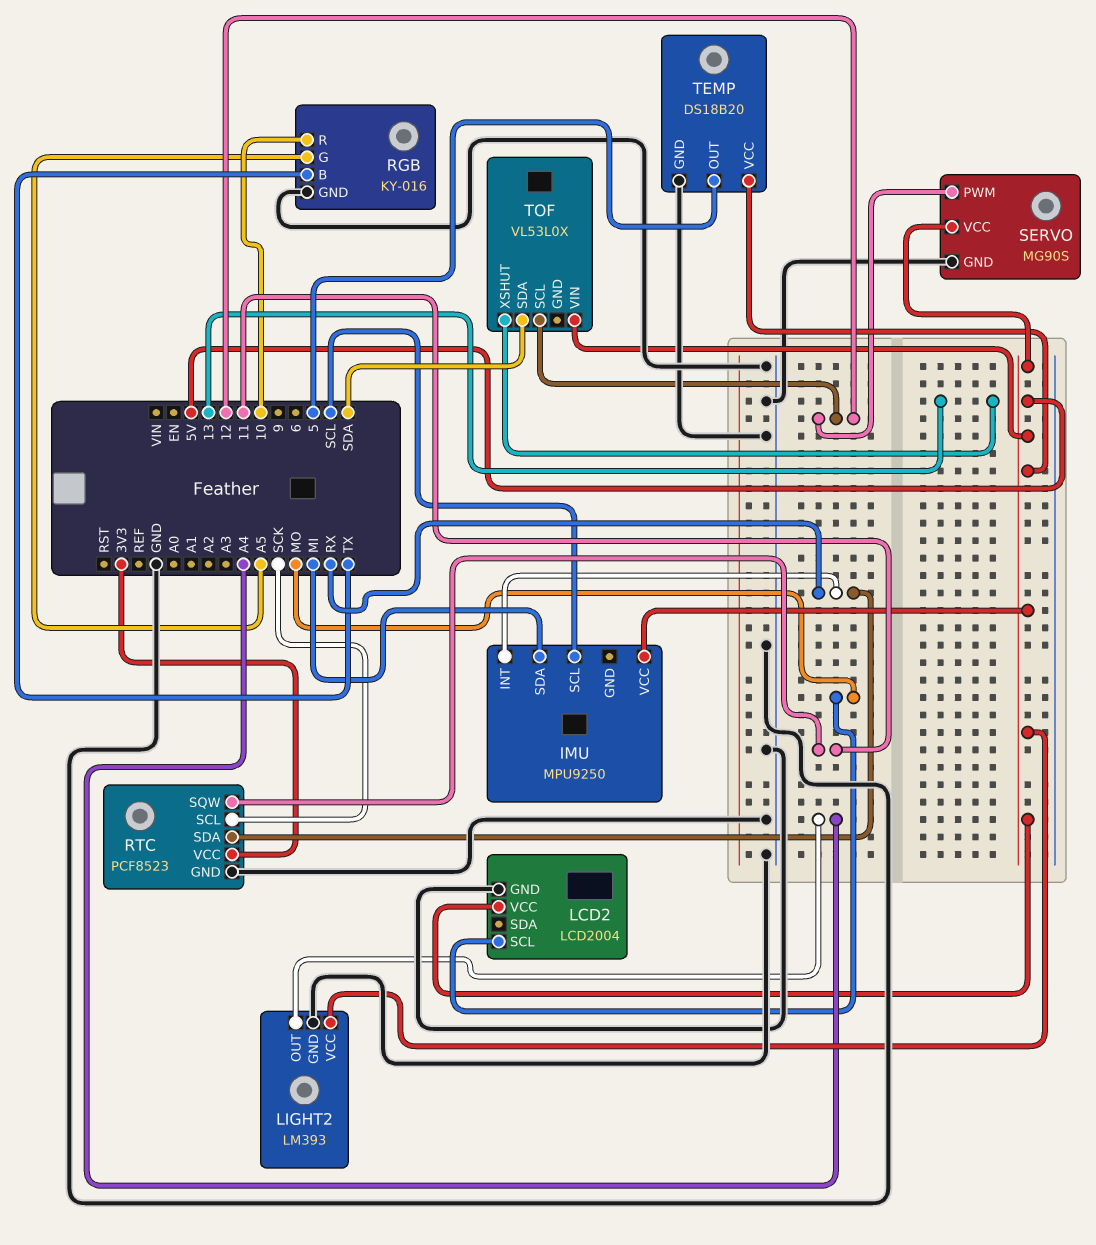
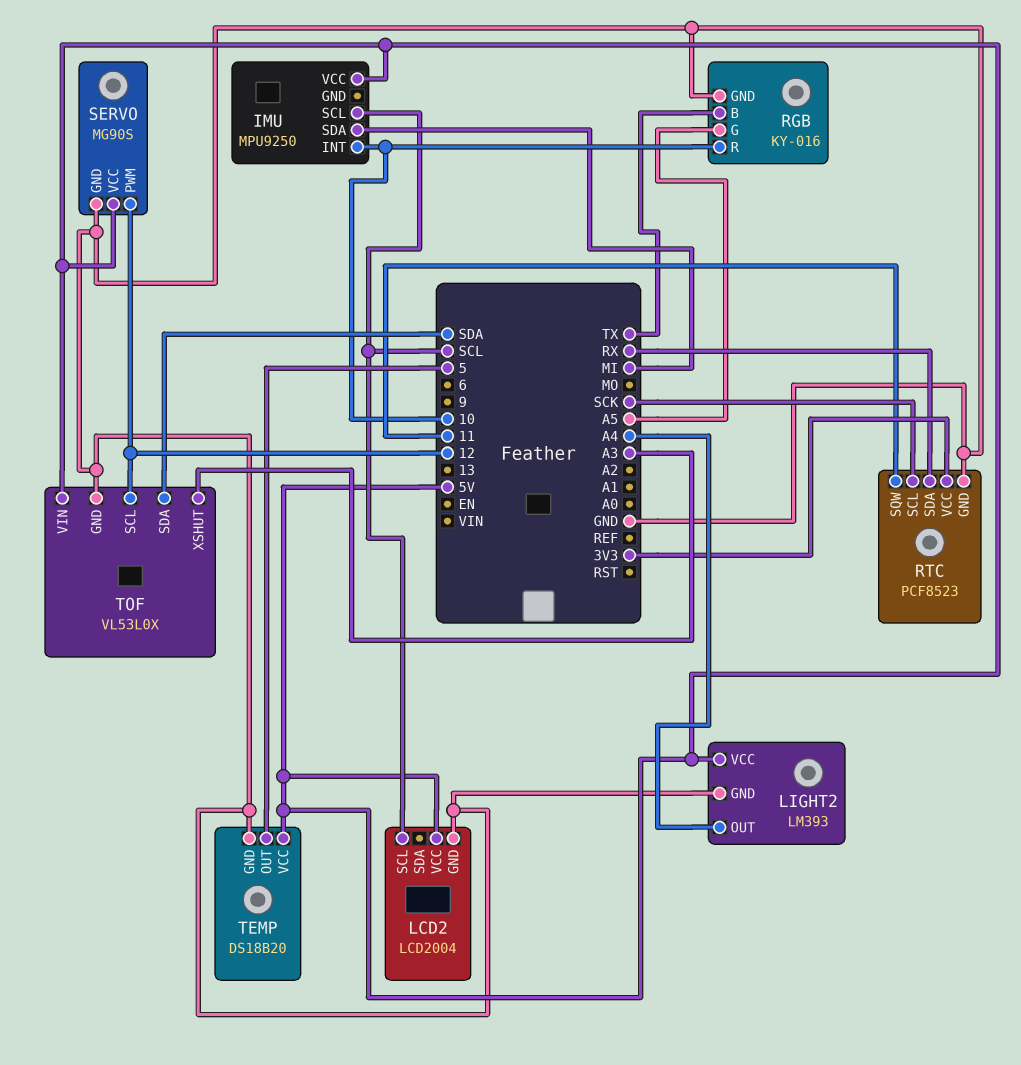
IMU pin INT: RX -> 10
LCD2 pin SCL: MO -> SCL
TOF pin GND: none -> GND
TOF pin XSHUT: 13 -> A3

